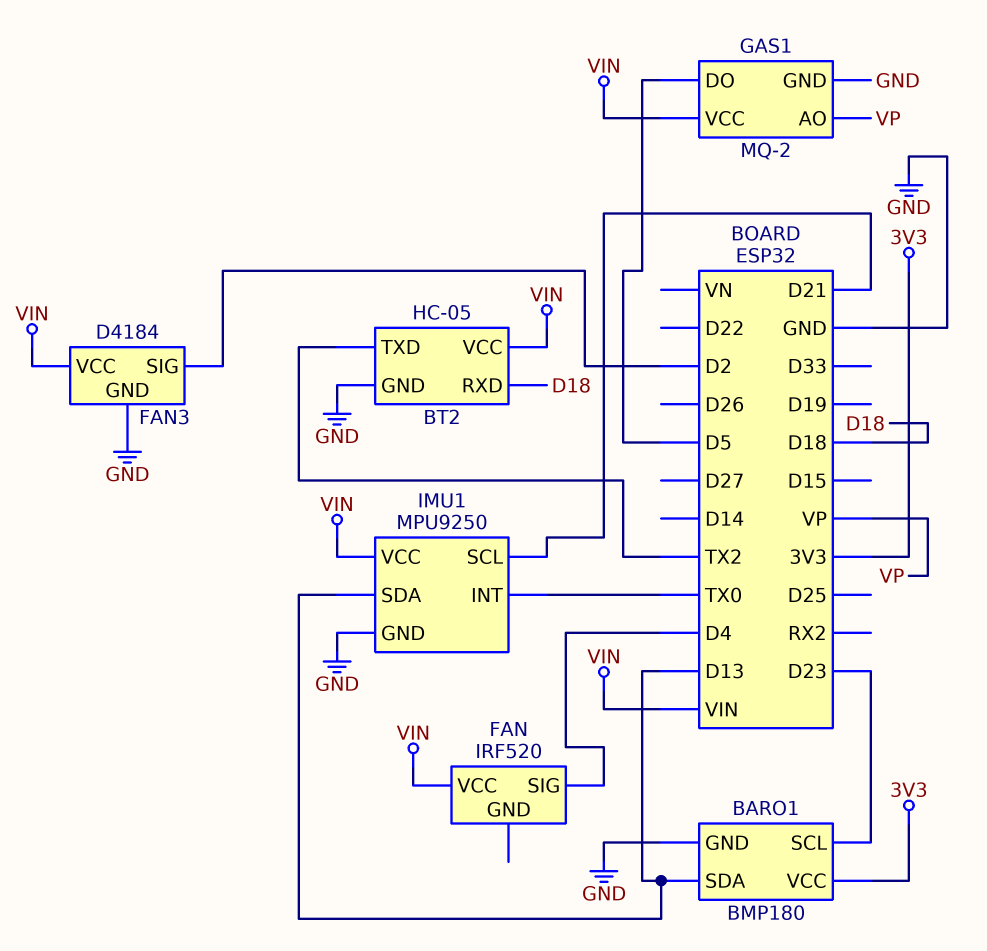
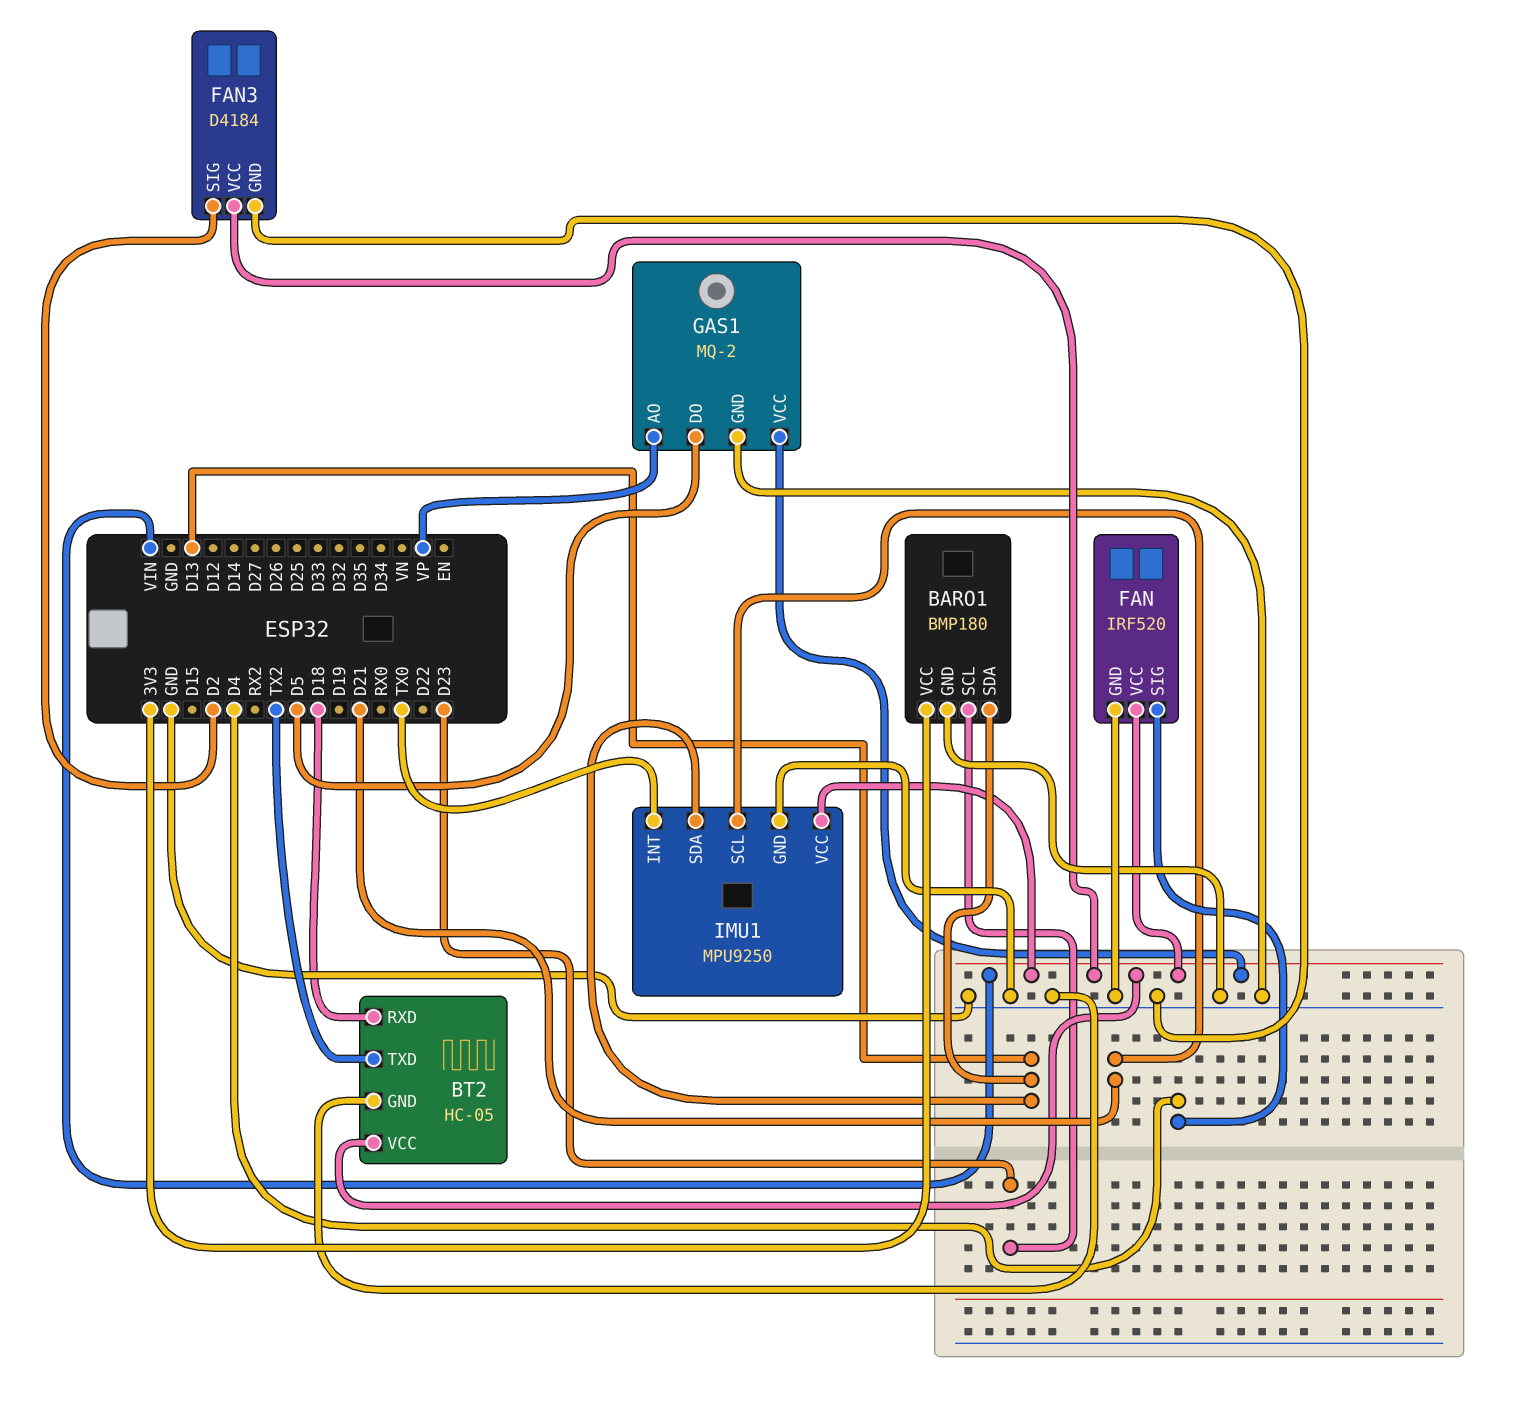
FAN pin GND: none -> GND

